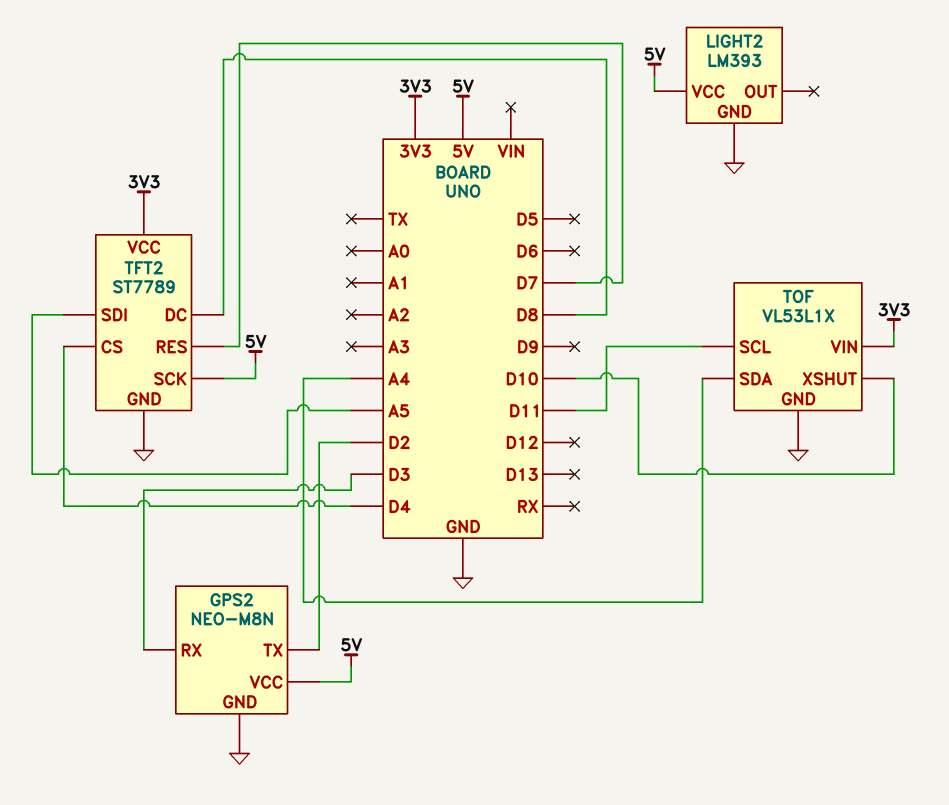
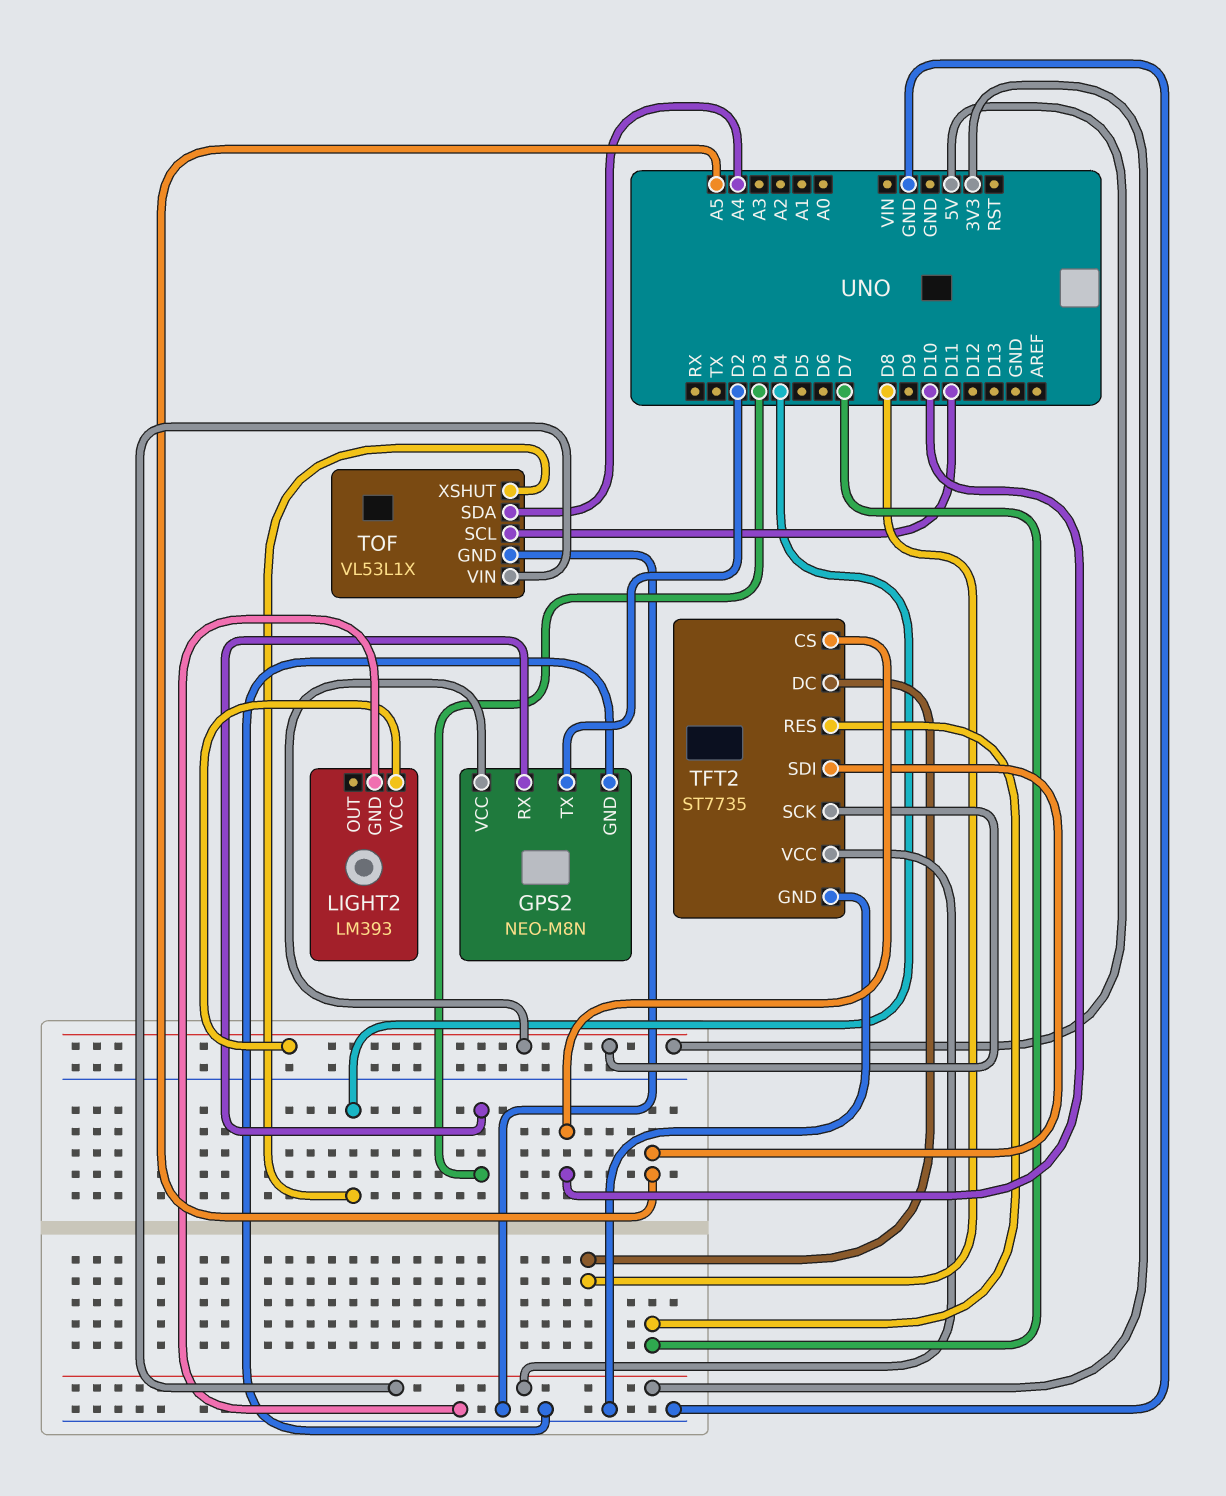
TFT2: ST7789 -> ST7735
TFT2 pin CS: D4 -> D10
TOF pin XSHUT: D10 -> D4

